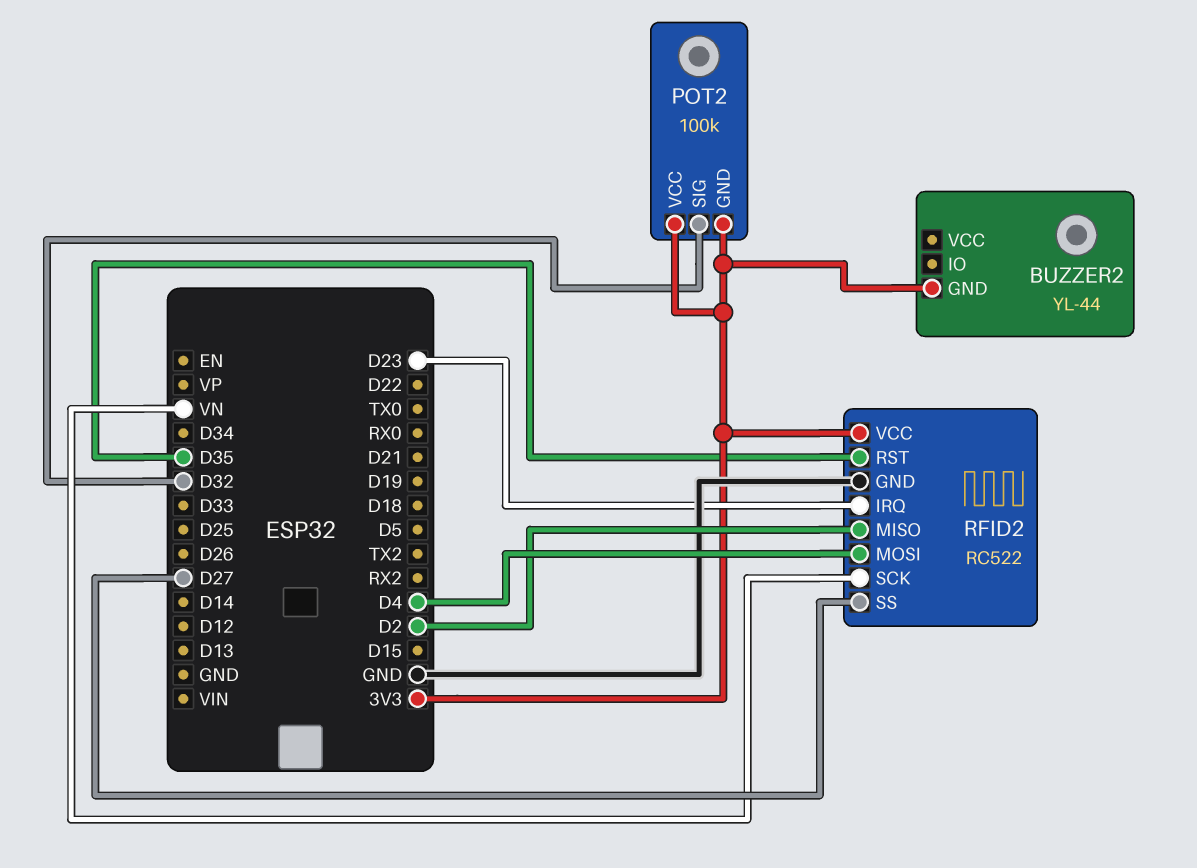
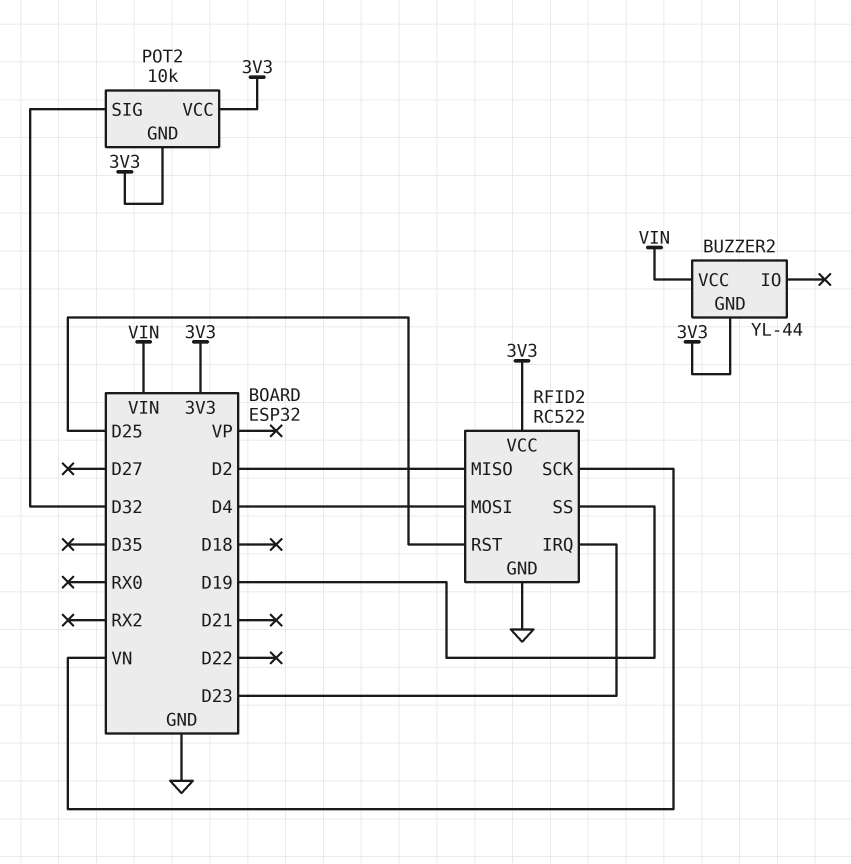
BUZZER2 pin VCC: none -> VIN
POT2: 100k -> 10k
RFID2 pin RST: D35 -> D25
RFID2 pin SS: D27 -> D19

